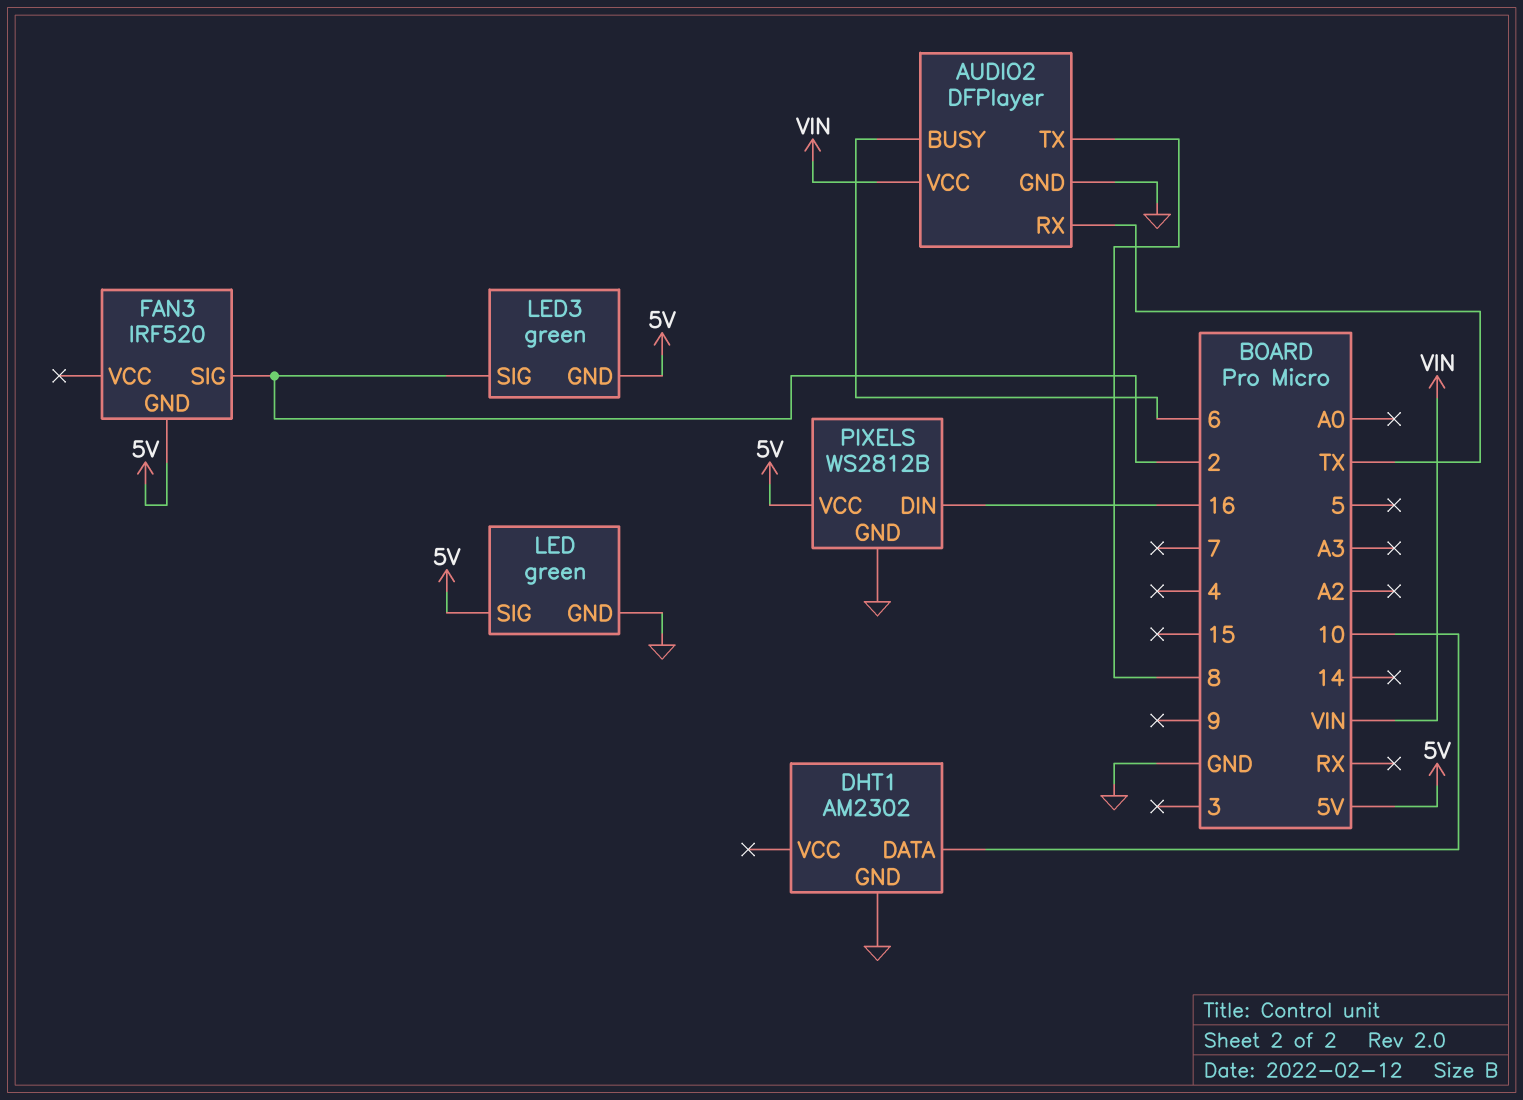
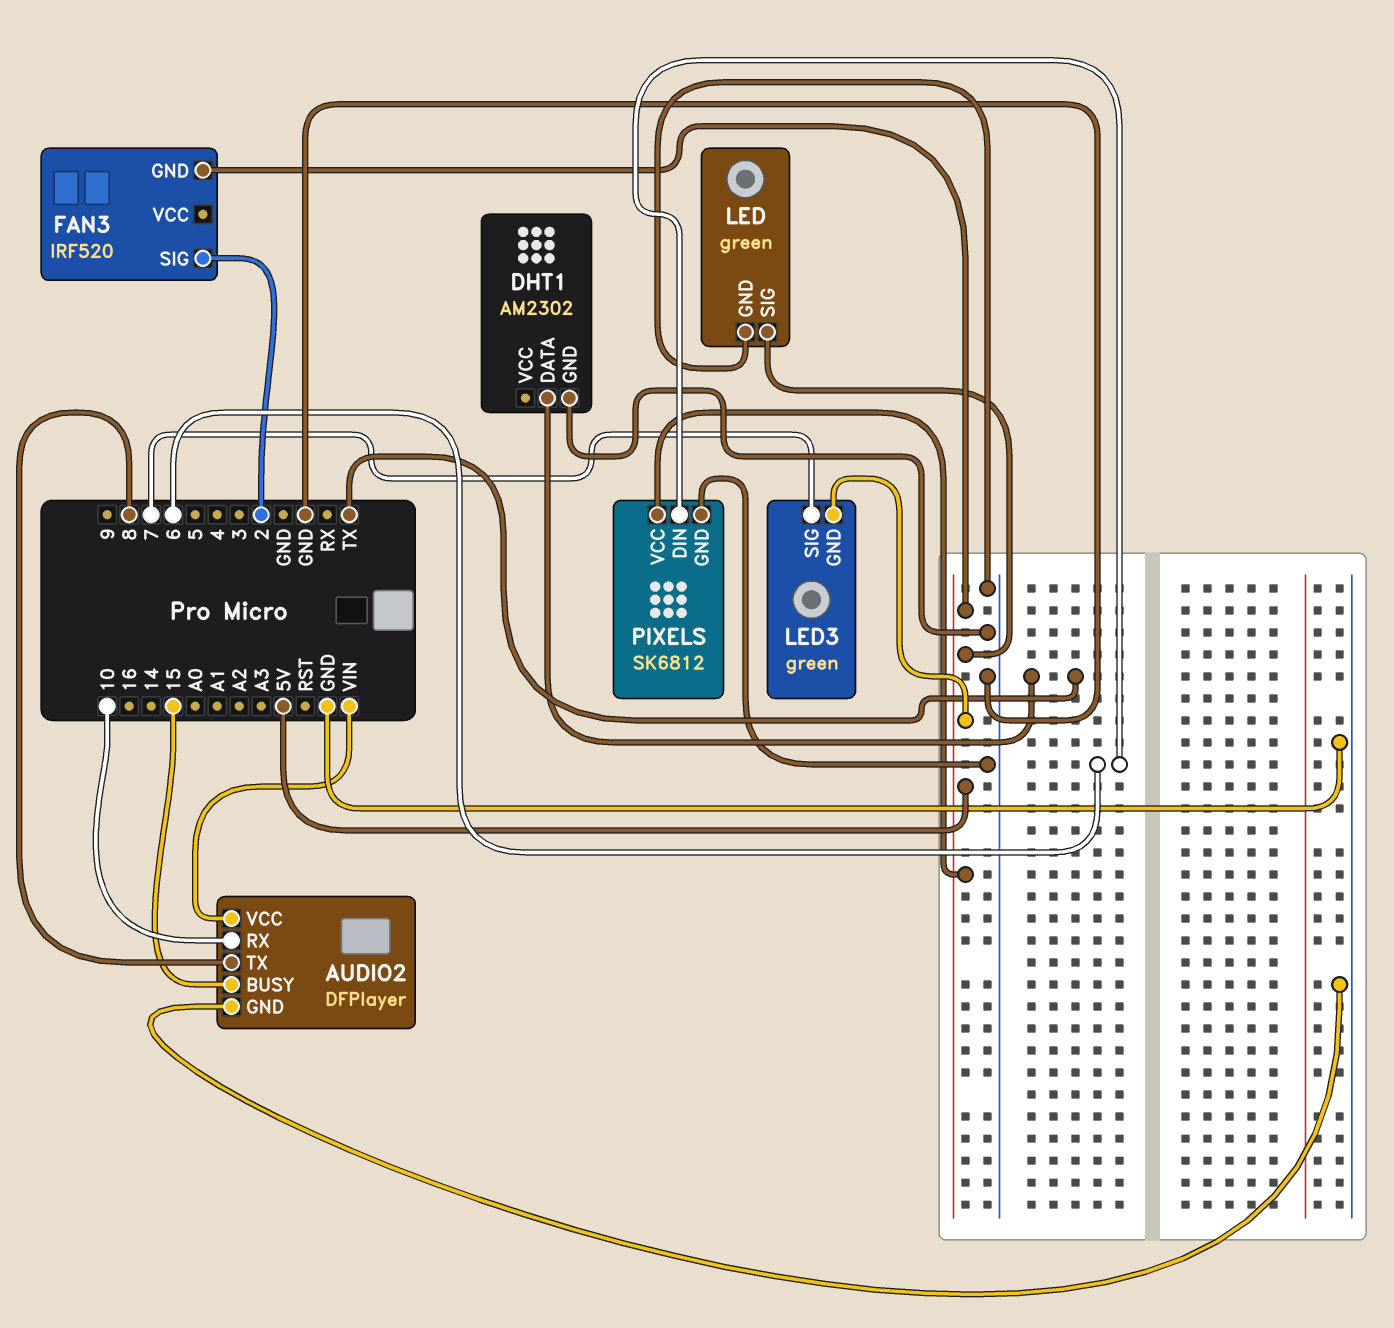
AUDIO2 pin BUSY: 6 -> 15
AUDIO2 pin RX: TX -> 10
DHT1 pin DATA: 10 -> TX
LED3 pin SIG: 2 -> 7
PIXELS: WS2812B -> SK6812
PIXELS pin DIN: 16 -> 6

